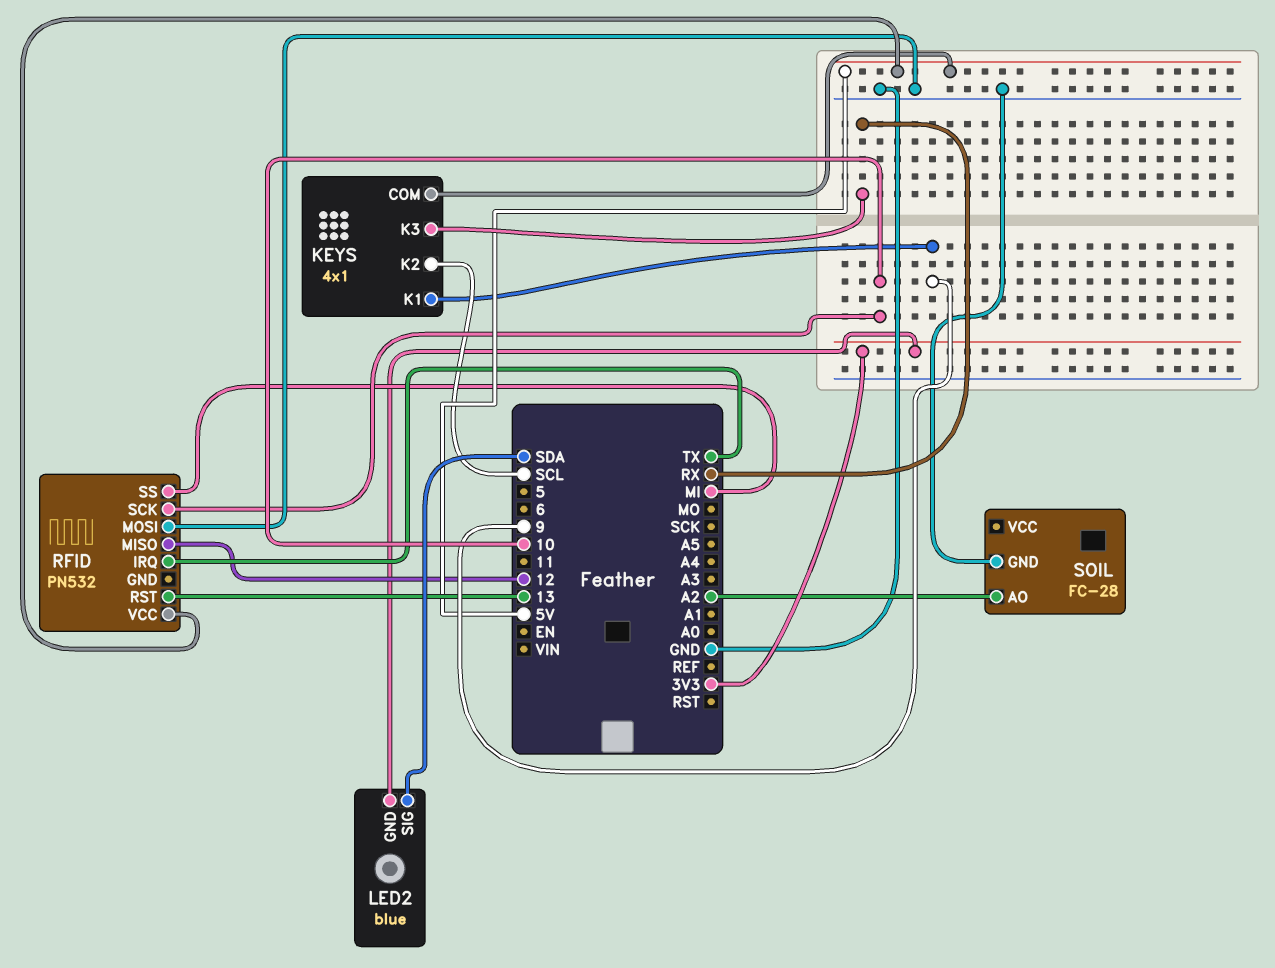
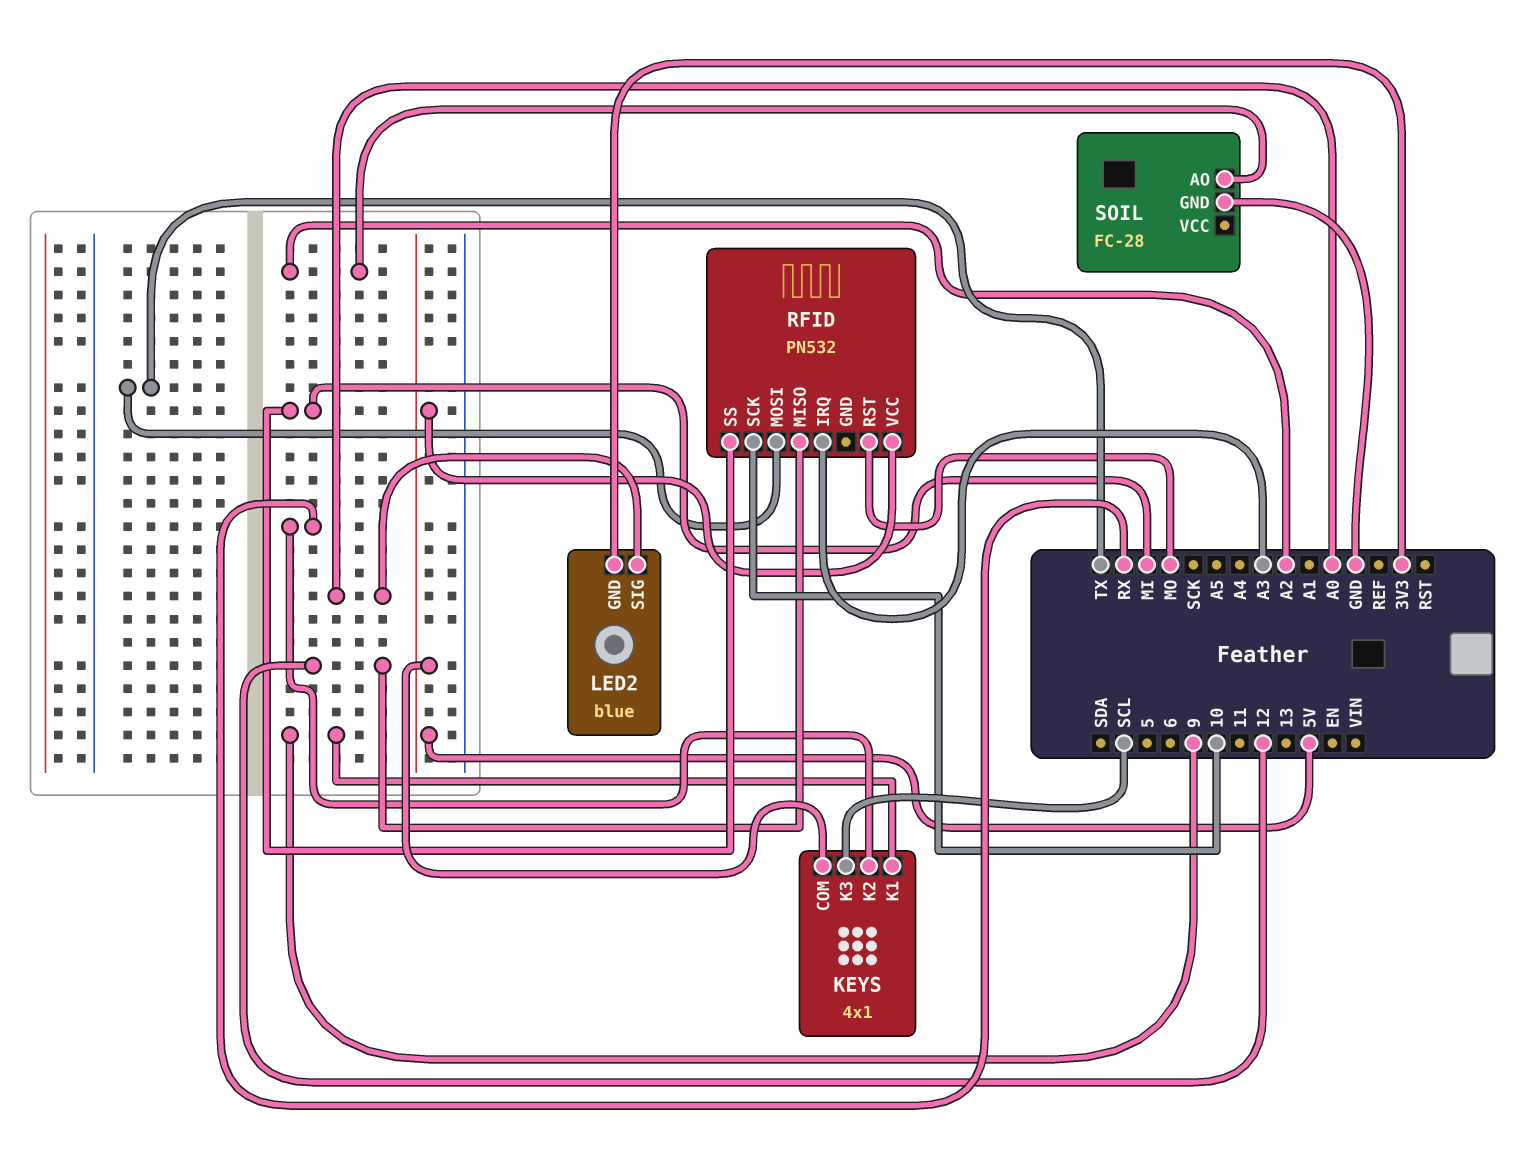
KEYS pin K2: SCL -> RX
KEYS pin K3: RX -> SCL
LED2 pin SIG: SDA -> A0
RFID pin IRQ: TX -> A3
RFID pin MOSI: GND -> TX
RFID pin RST: 13 -> MO

